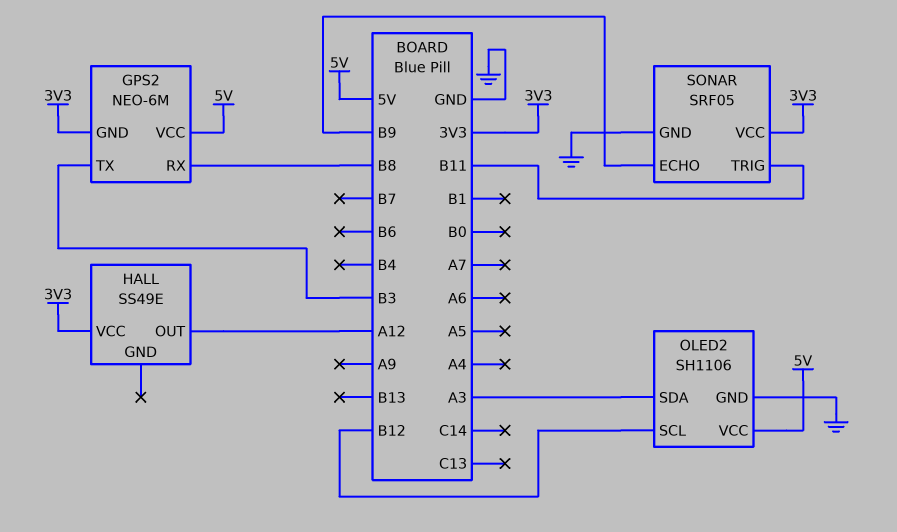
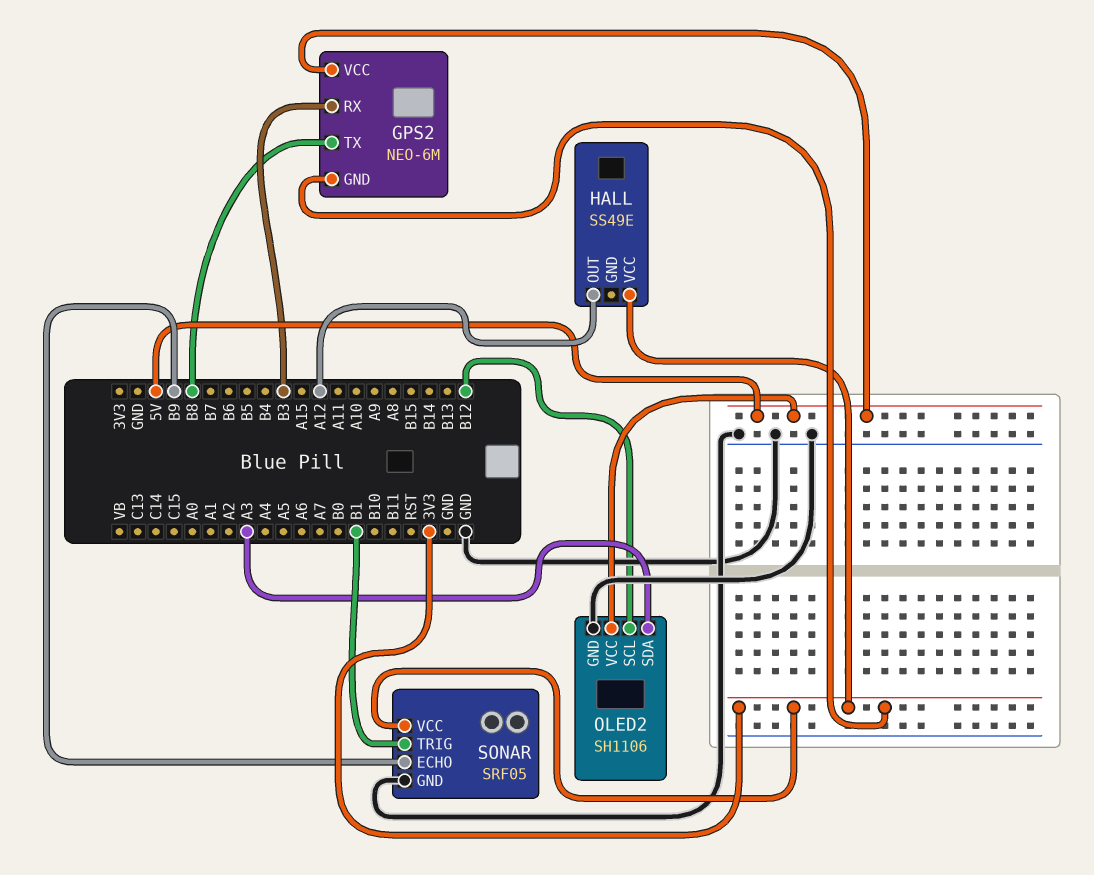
GPS2 pin RX: B8 -> B3
GPS2 pin TX: B3 -> B8
SONAR pin TRIG: B11 -> B1

